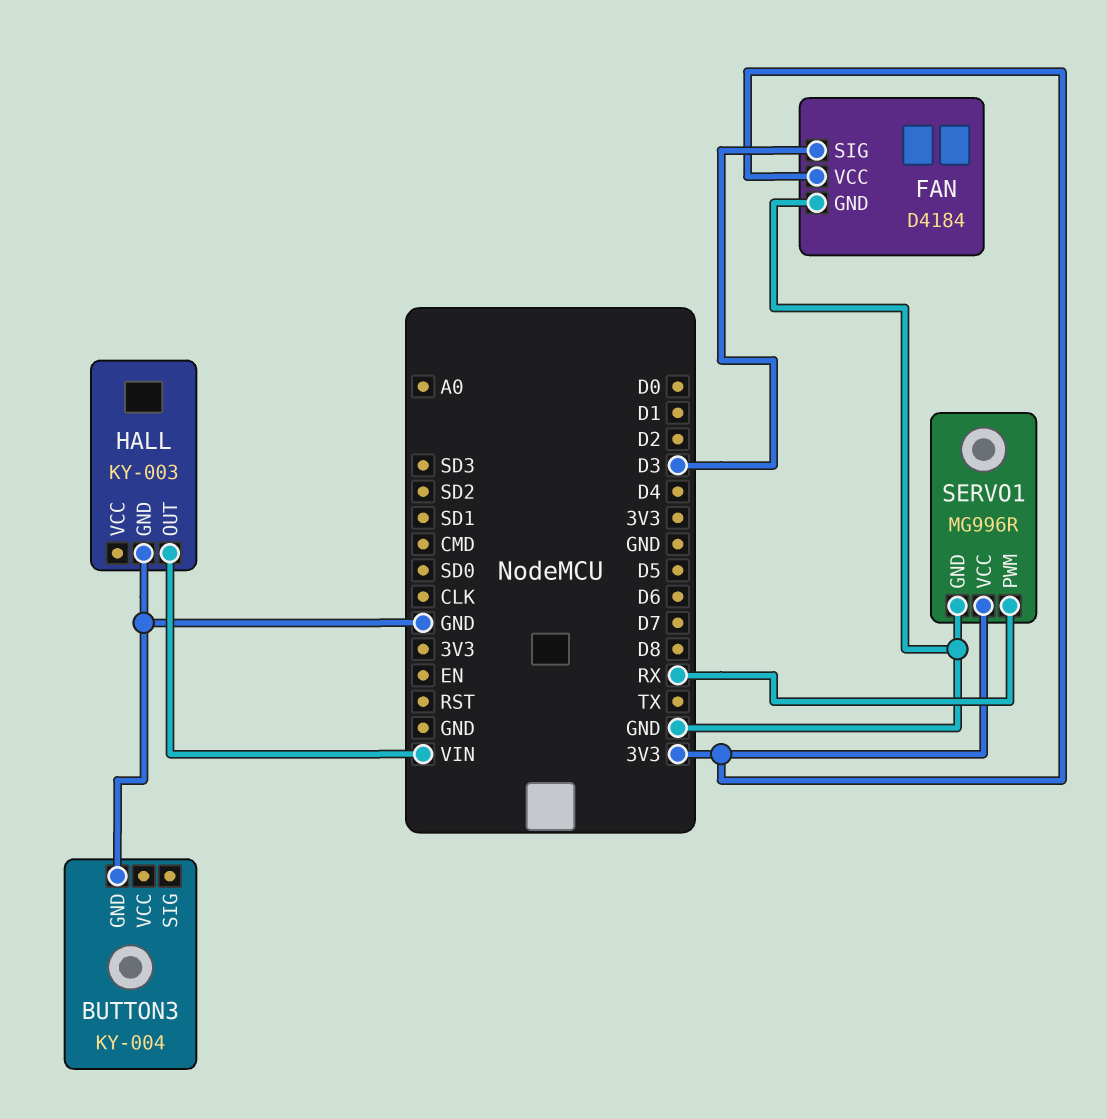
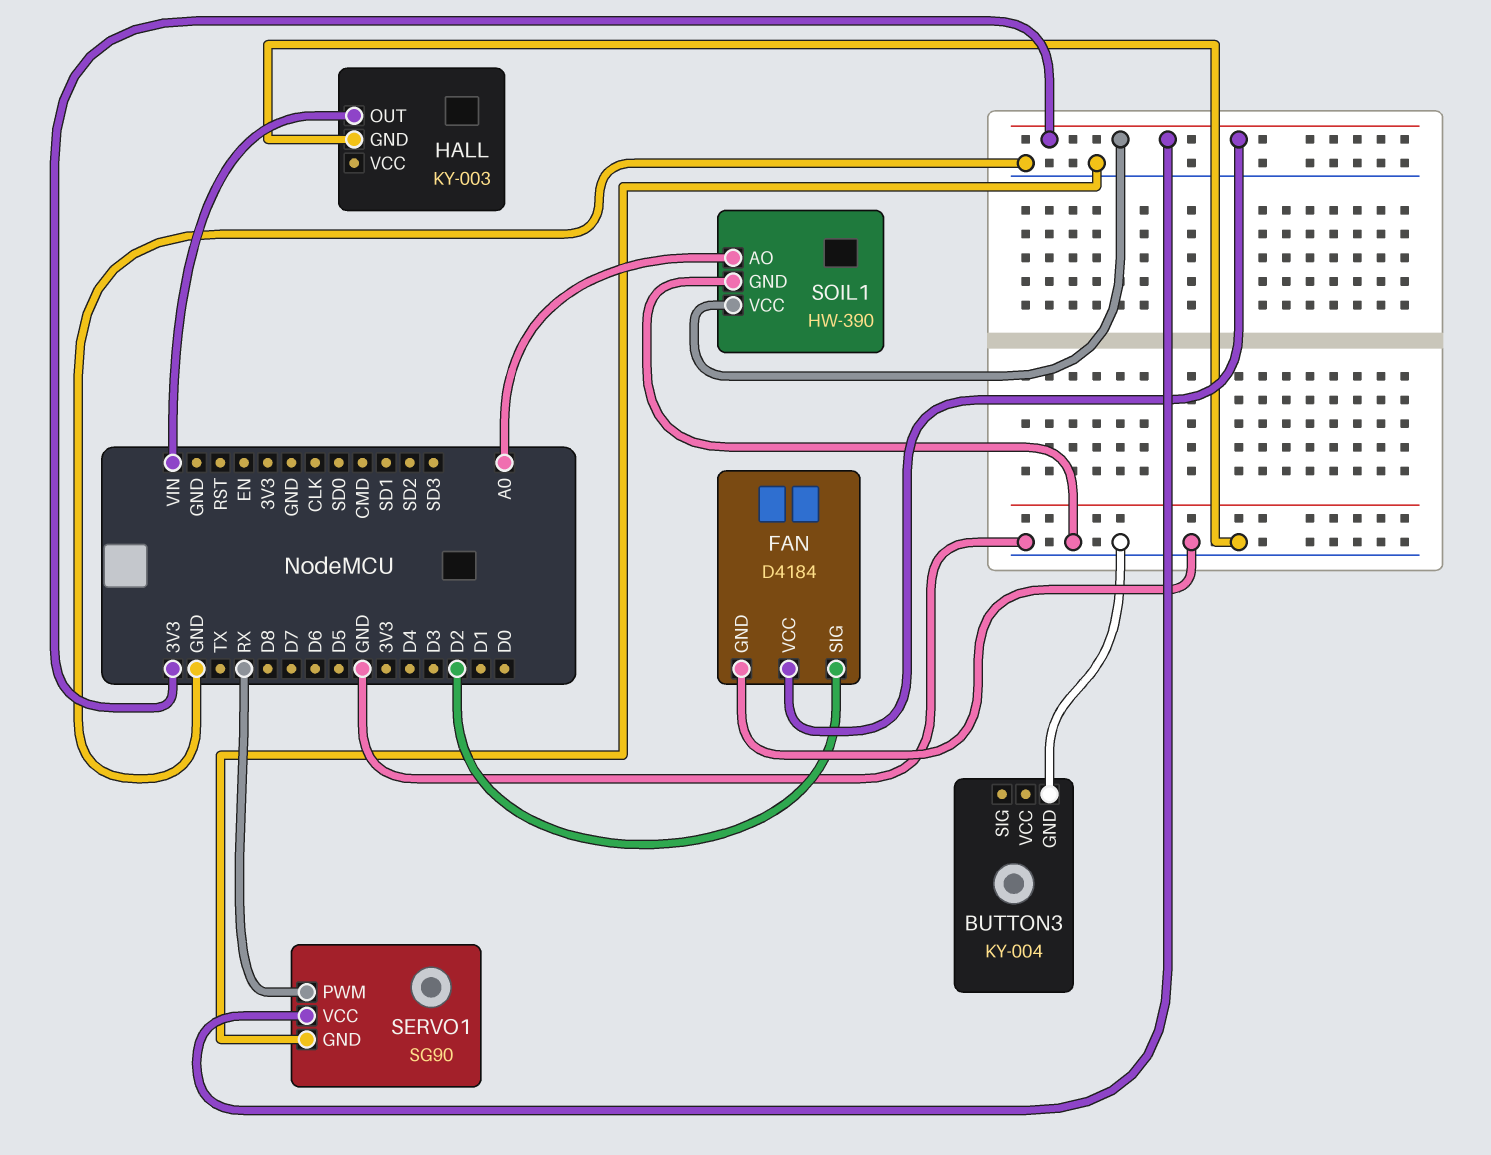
FAN pin SIG: D3 -> D2
SERVO1: MG996R -> SG90
SOIL1: none -> HW-390
SOIL1 pin AO: none -> A0
SOIL1 pin GND: none -> GND
SOIL1 pin VCC: none -> 3V3

